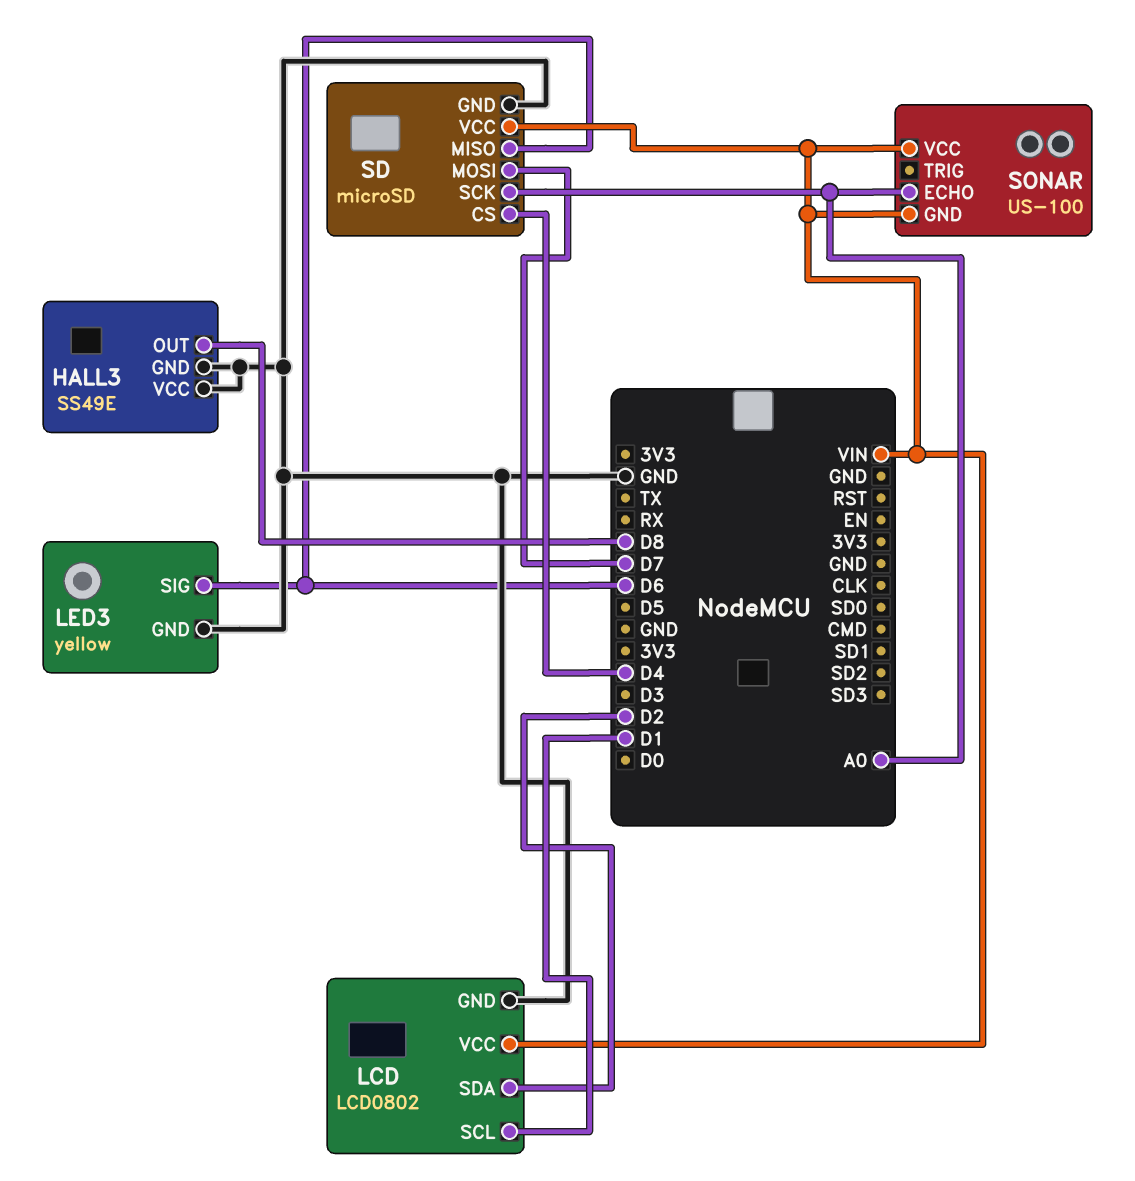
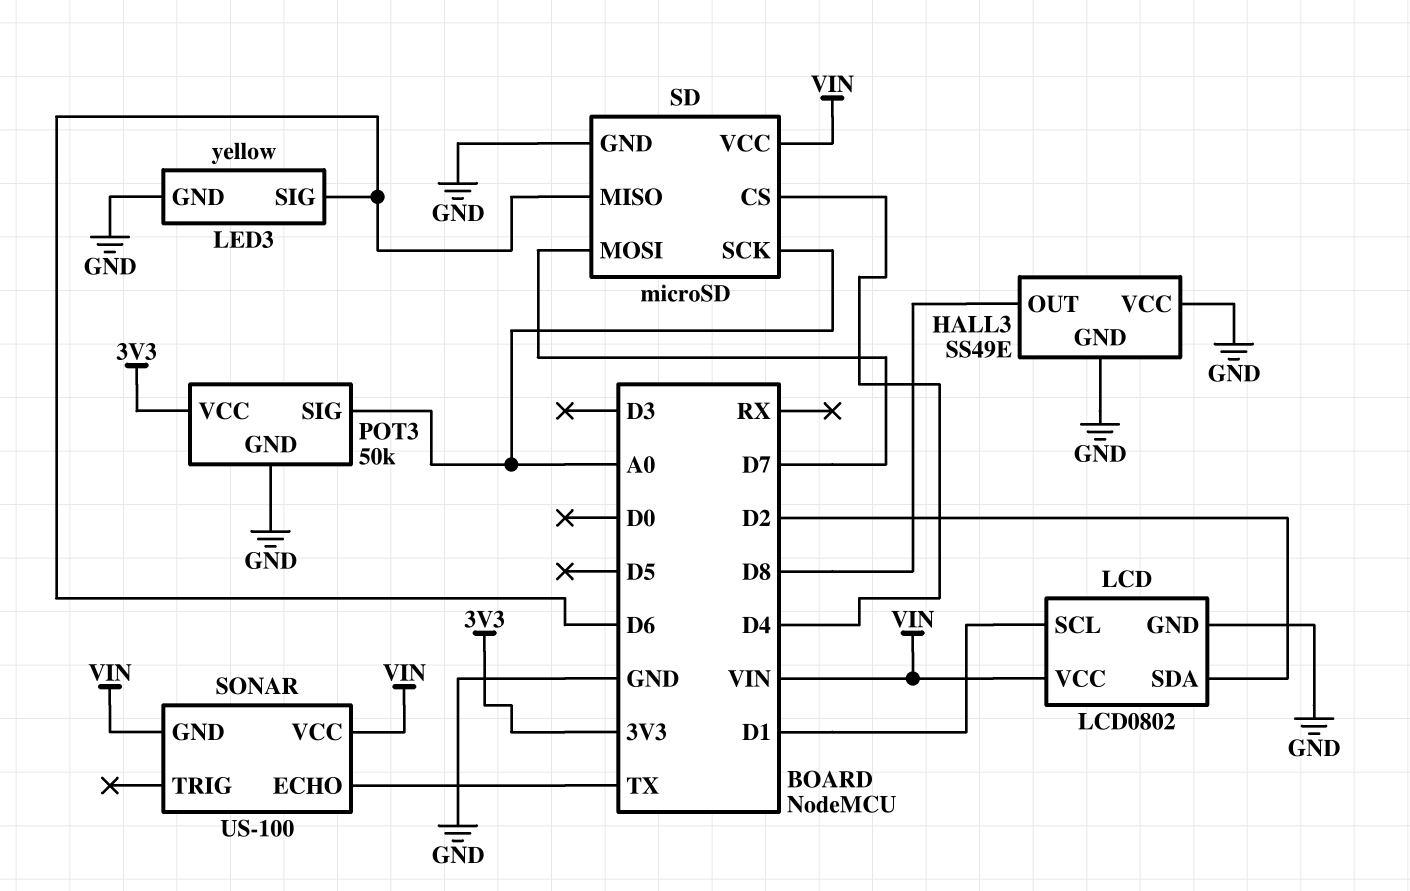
POT3: none -> 50k
POT3 pin GND: none -> GND
POT3 pin SIG: none -> A0
POT3 pin VCC: none -> 3V3
SONAR pin ECHO: A0 -> TX

